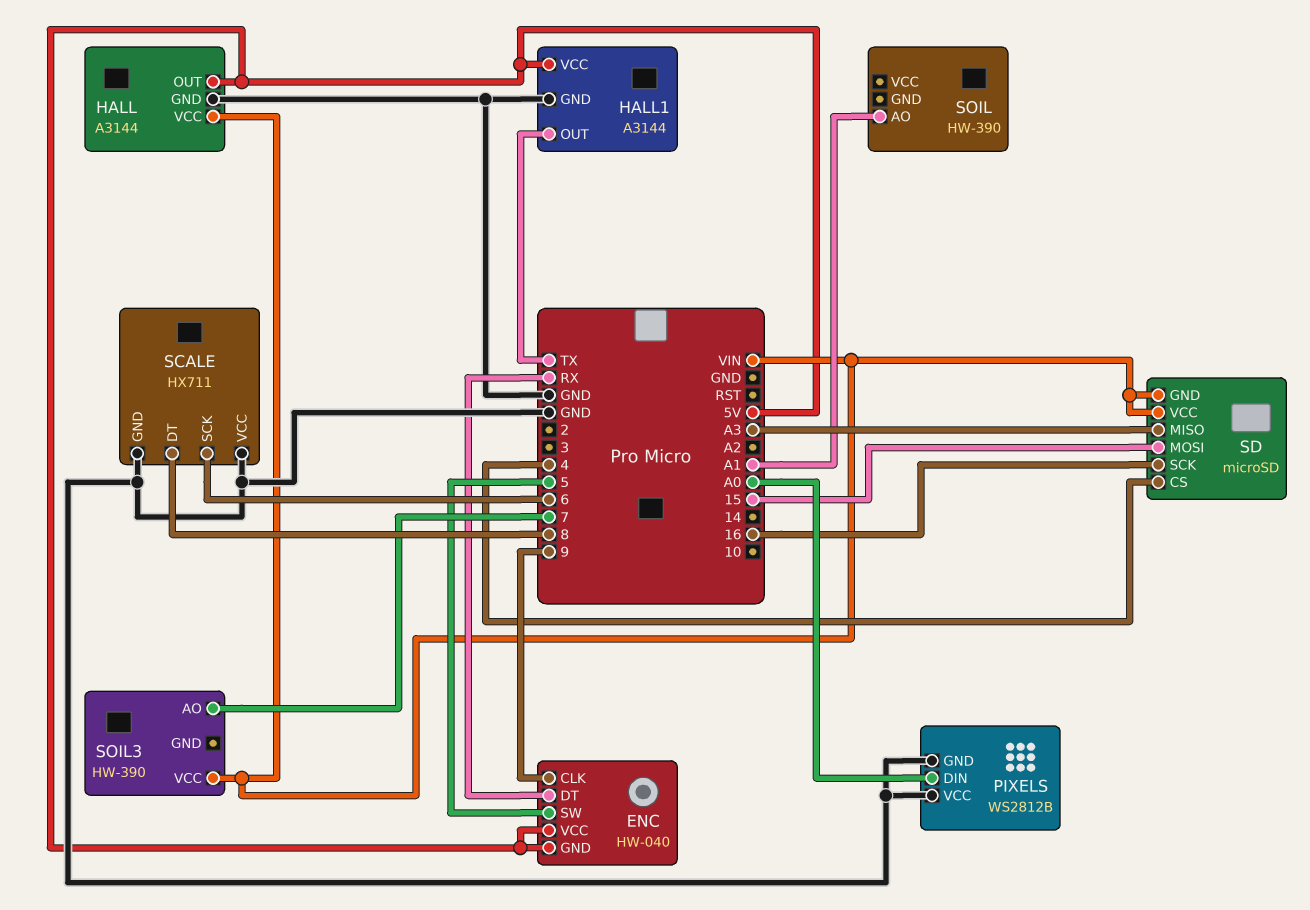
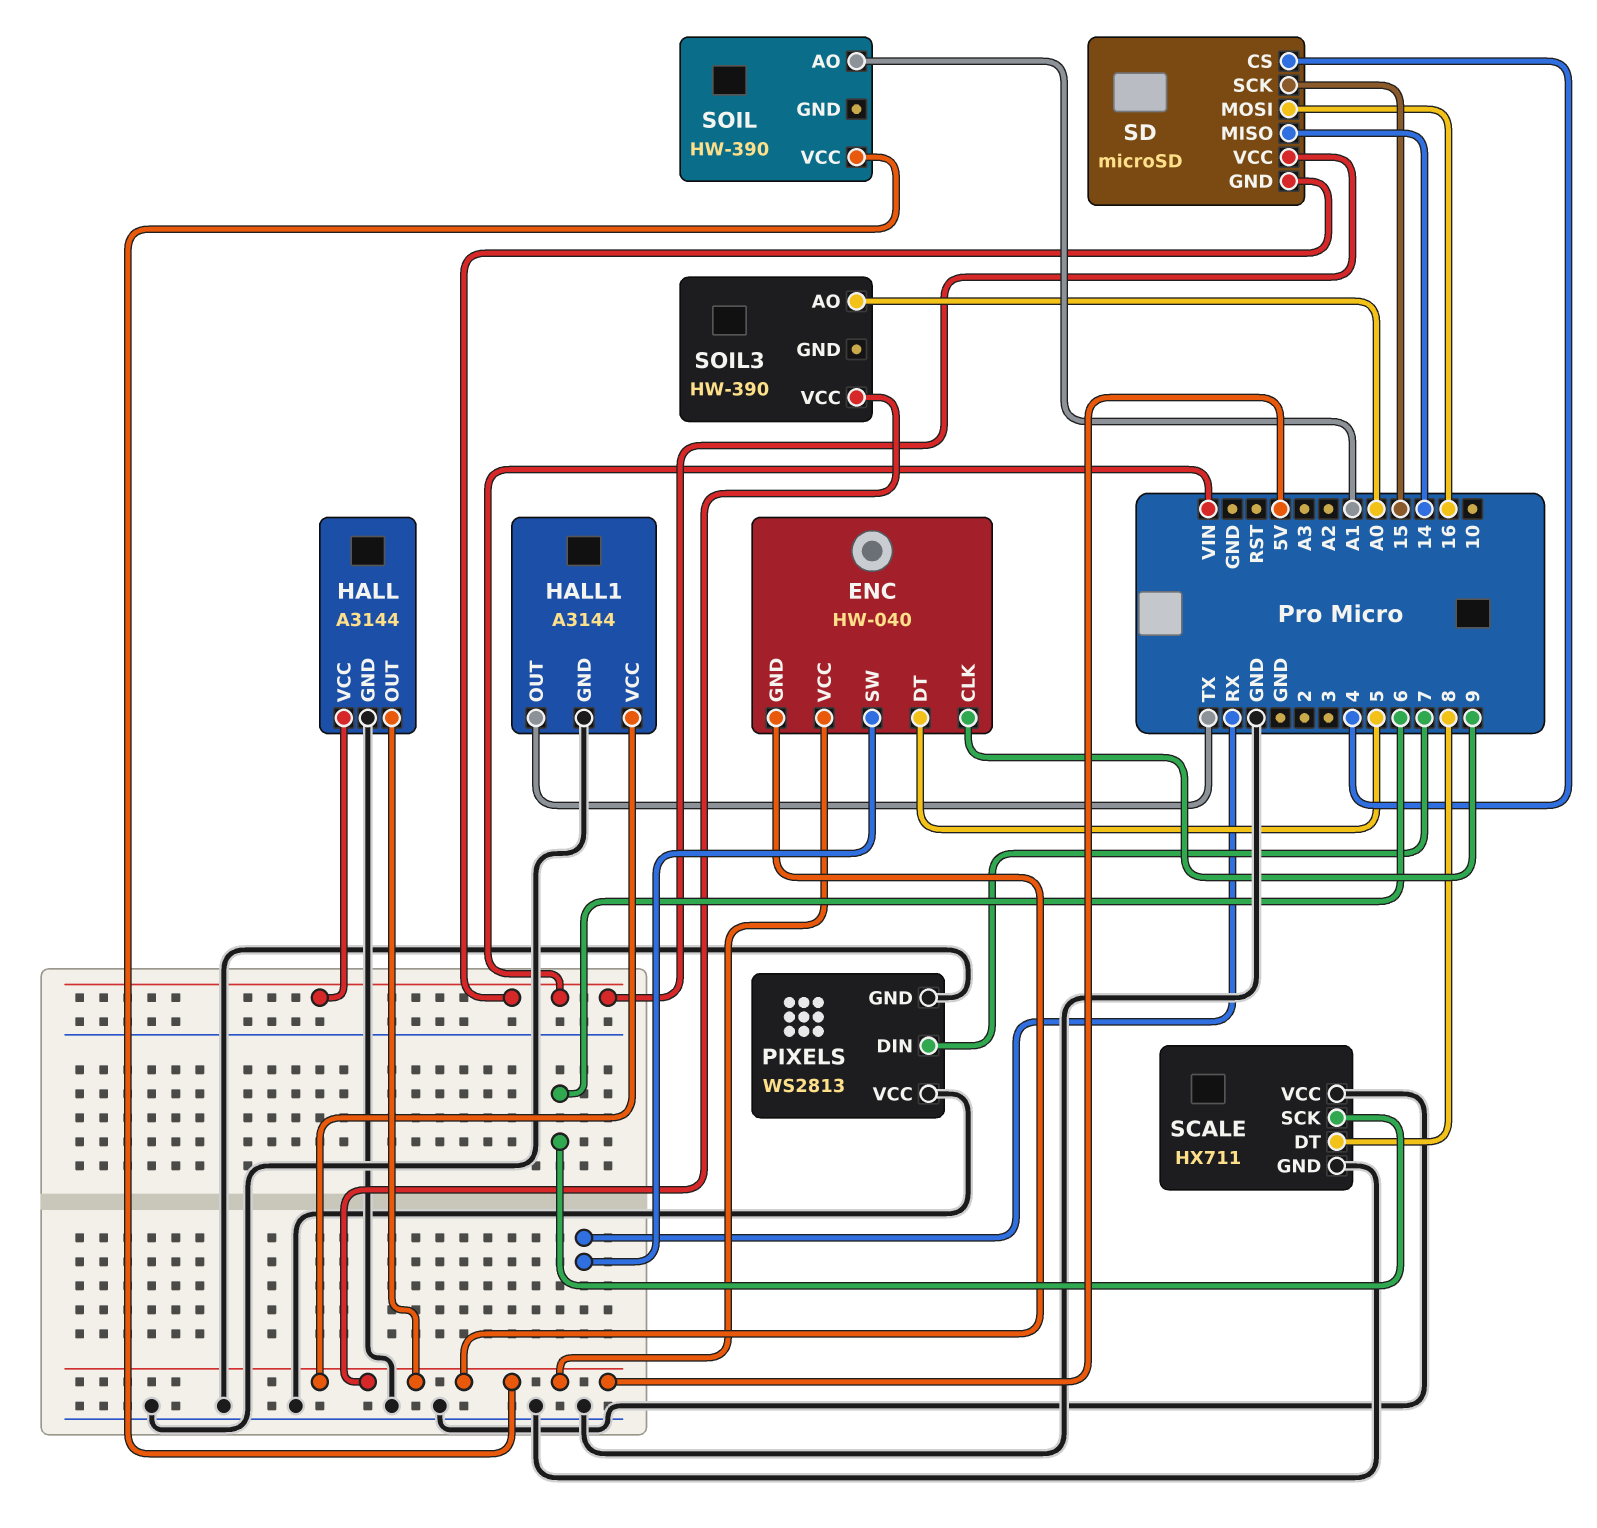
ENC pin DT: RX -> 5
ENC pin SW: 5 -> RX
PIXELS: WS2812B -> WS2813
PIXELS pin DIN: A0 -> 7
SD pin MISO: A3 -> 14
SD pin MOSI: 15 -> 16
SD pin SCK: 16 -> 15
SOIL pin VCC: none -> 5V
SOIL3 pin AO: 7 -> A0
SOIL3 pin VCC: VIN -> 5V

